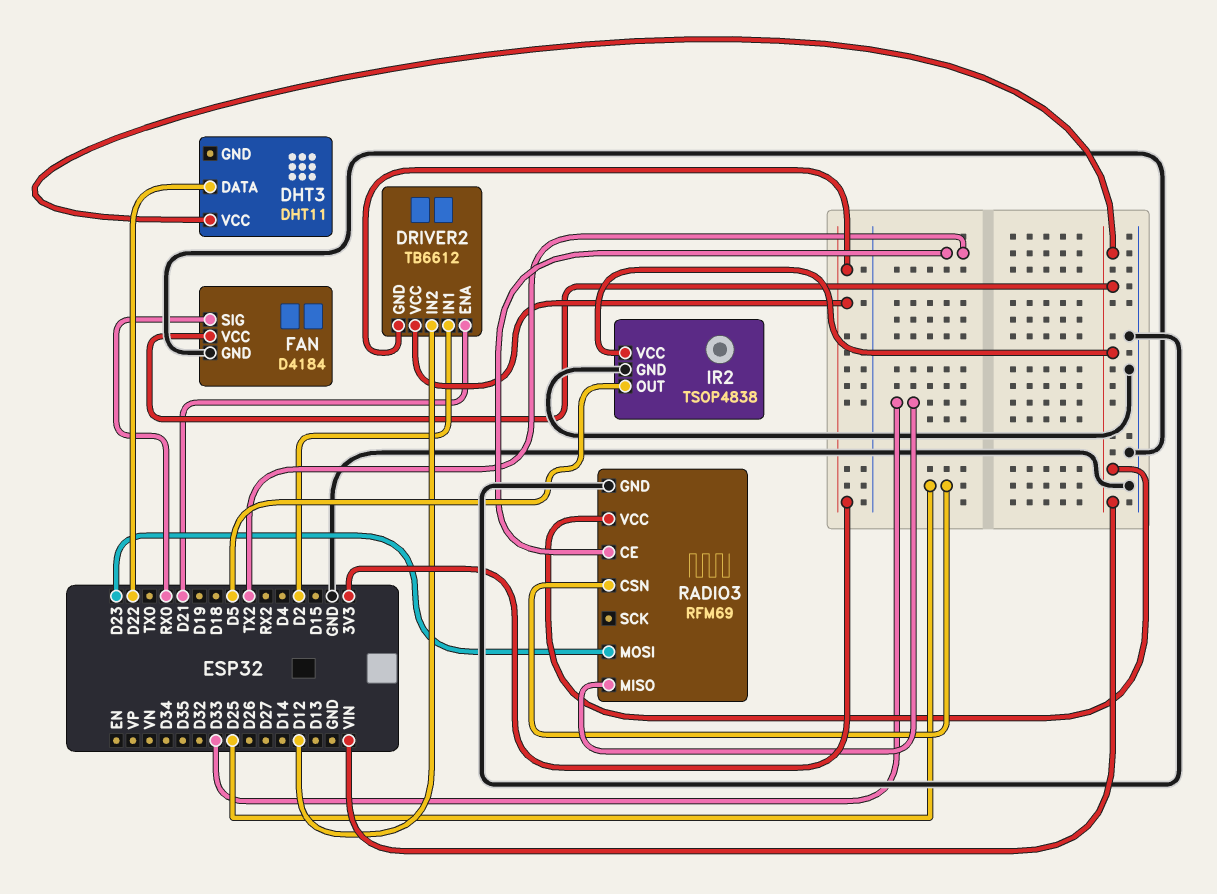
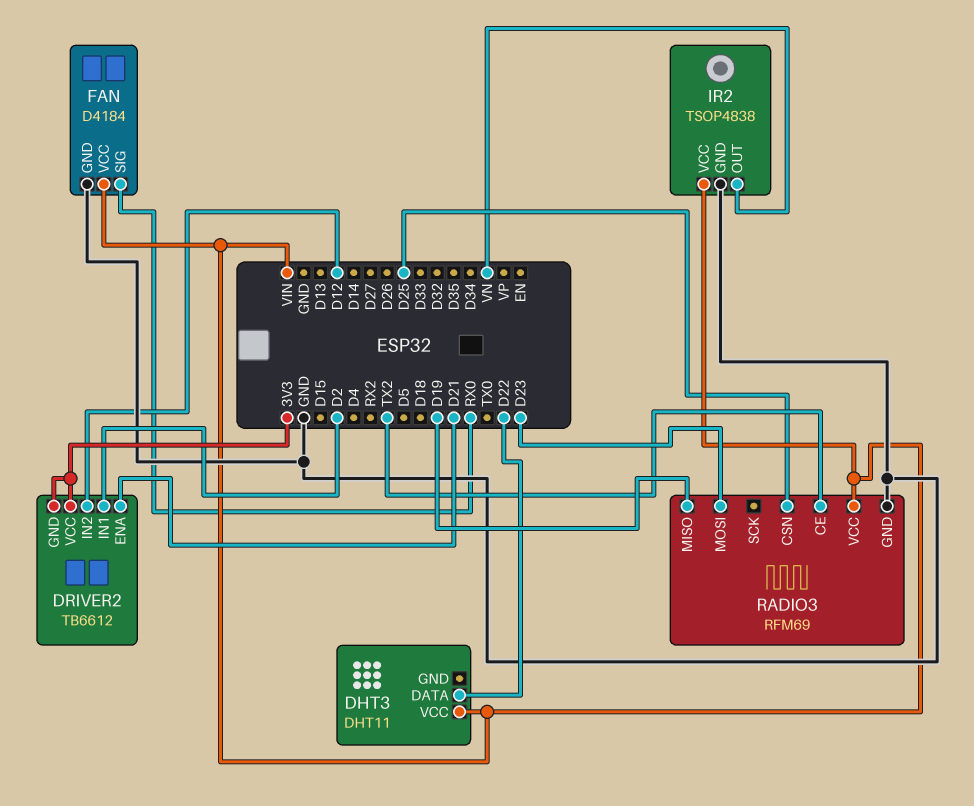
IR2 pin OUT: D5 -> VN
RADIO3 pin MISO: D33 -> D19

